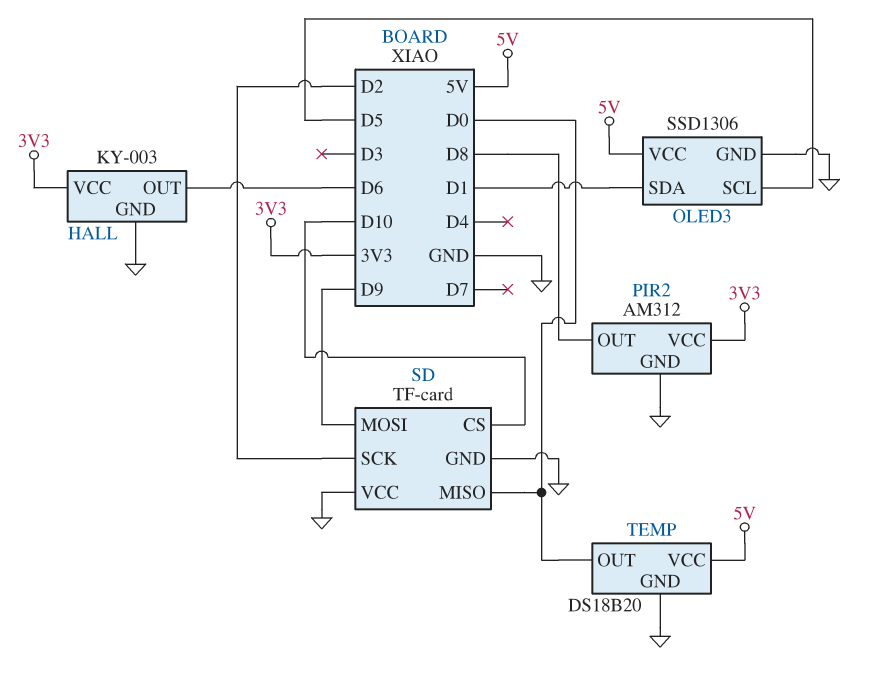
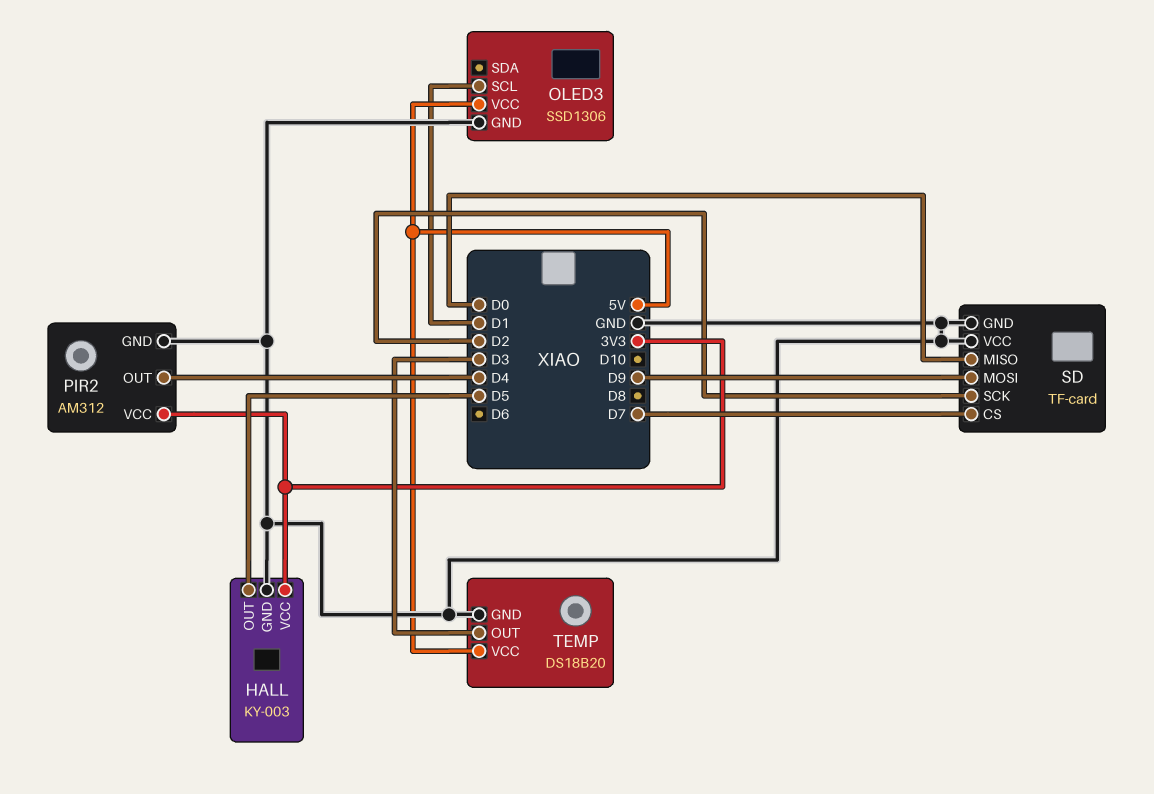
HALL pin OUT: D6 -> D5
OLED3 pin SCL: D5 -> D1
OLED3 pin SDA: D1 -> none
PIR2 pin OUT: D8 -> D4
SD pin CS: D10 -> D7
TEMP pin OUT: D0 -> D3

